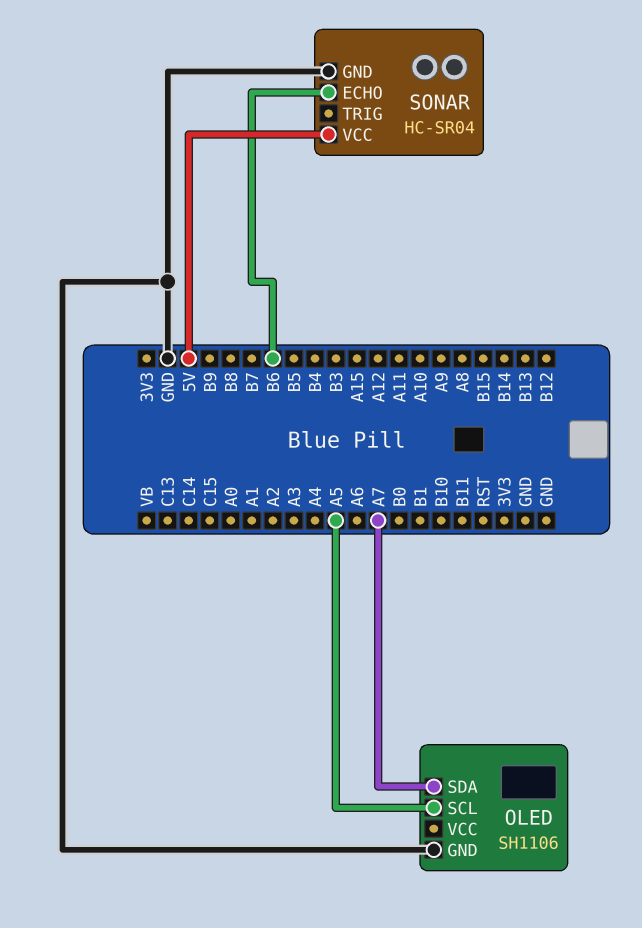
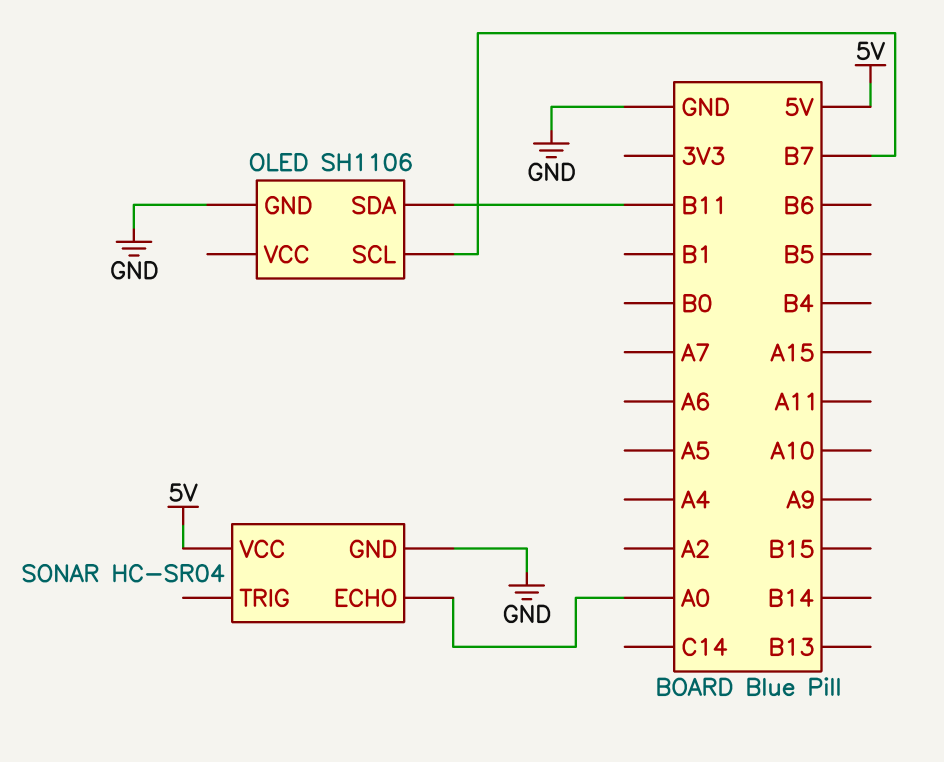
OLED pin SCL: A5 -> B7
OLED pin SDA: A7 -> B11
SONAR pin ECHO: B6 -> A0

